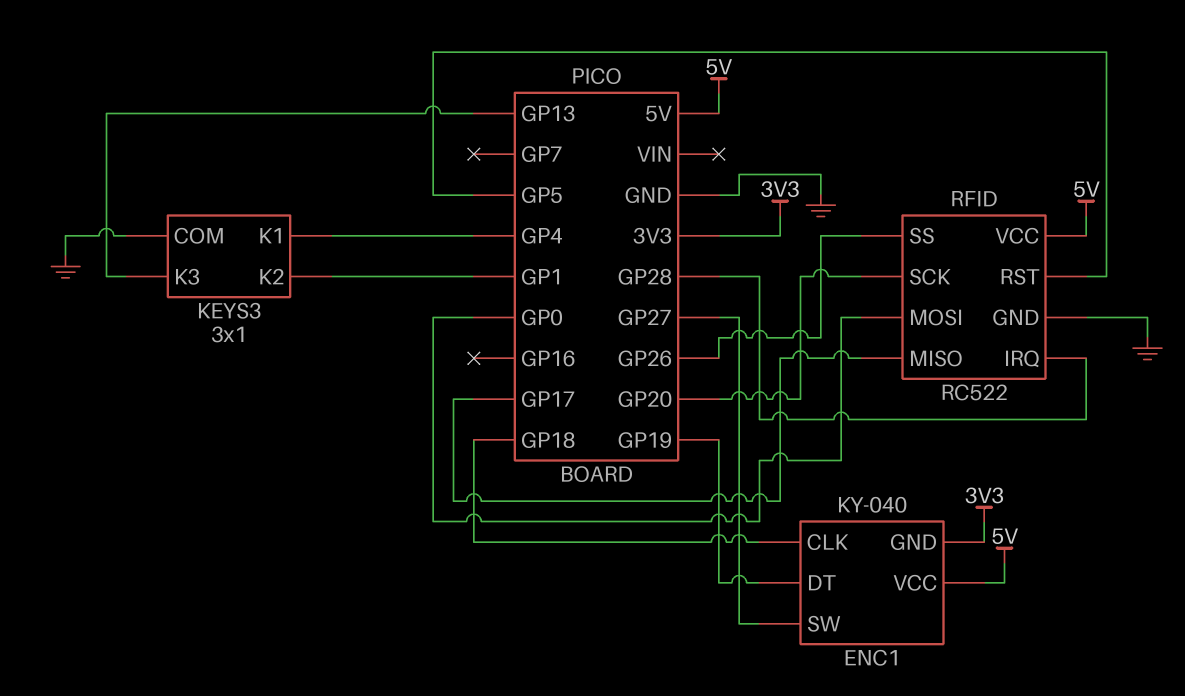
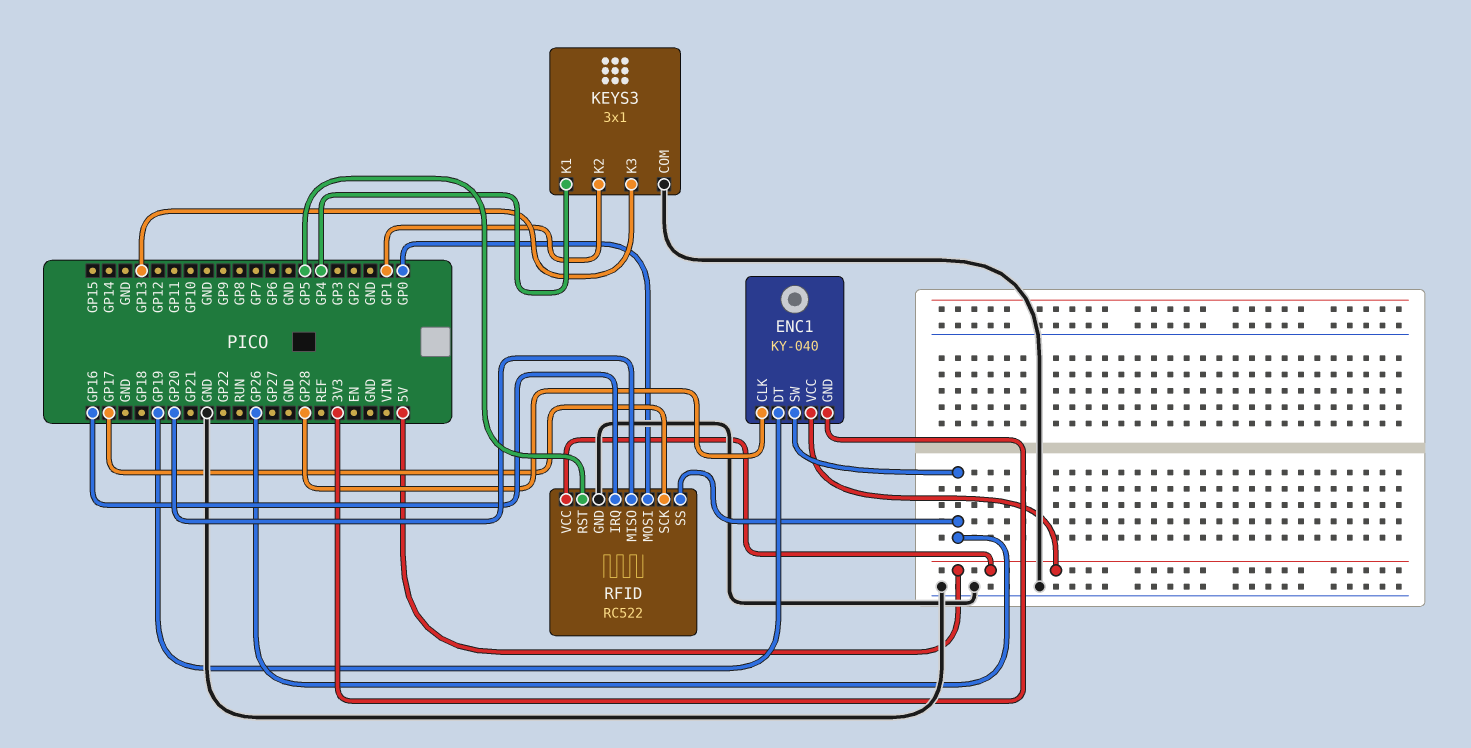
ENC1 pin CLK: GP18 -> GP28
ENC1 pin SW: GP27 -> GP26
RFID pin IRQ: GP28 -> GP16
RFID pin MISO: GP17 -> GP20
RFID pin SCK: GP20 -> GP17

